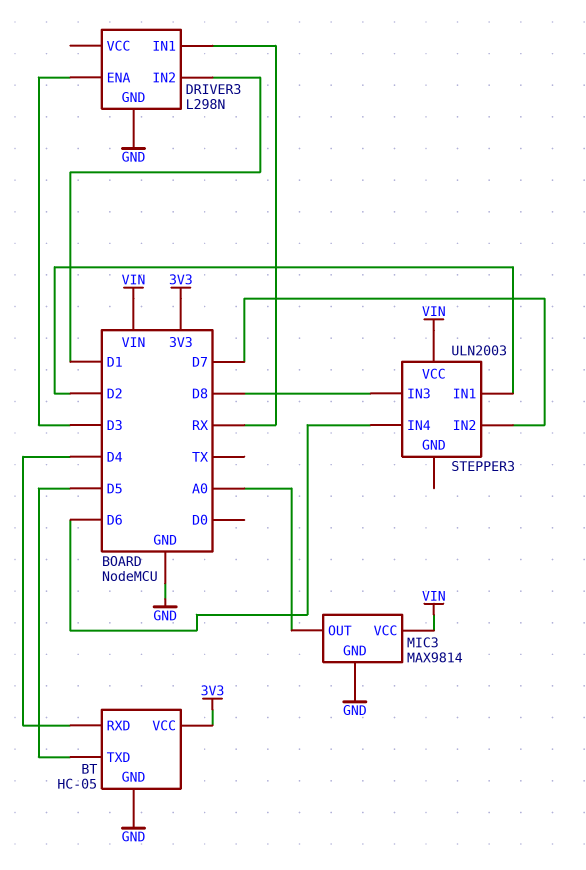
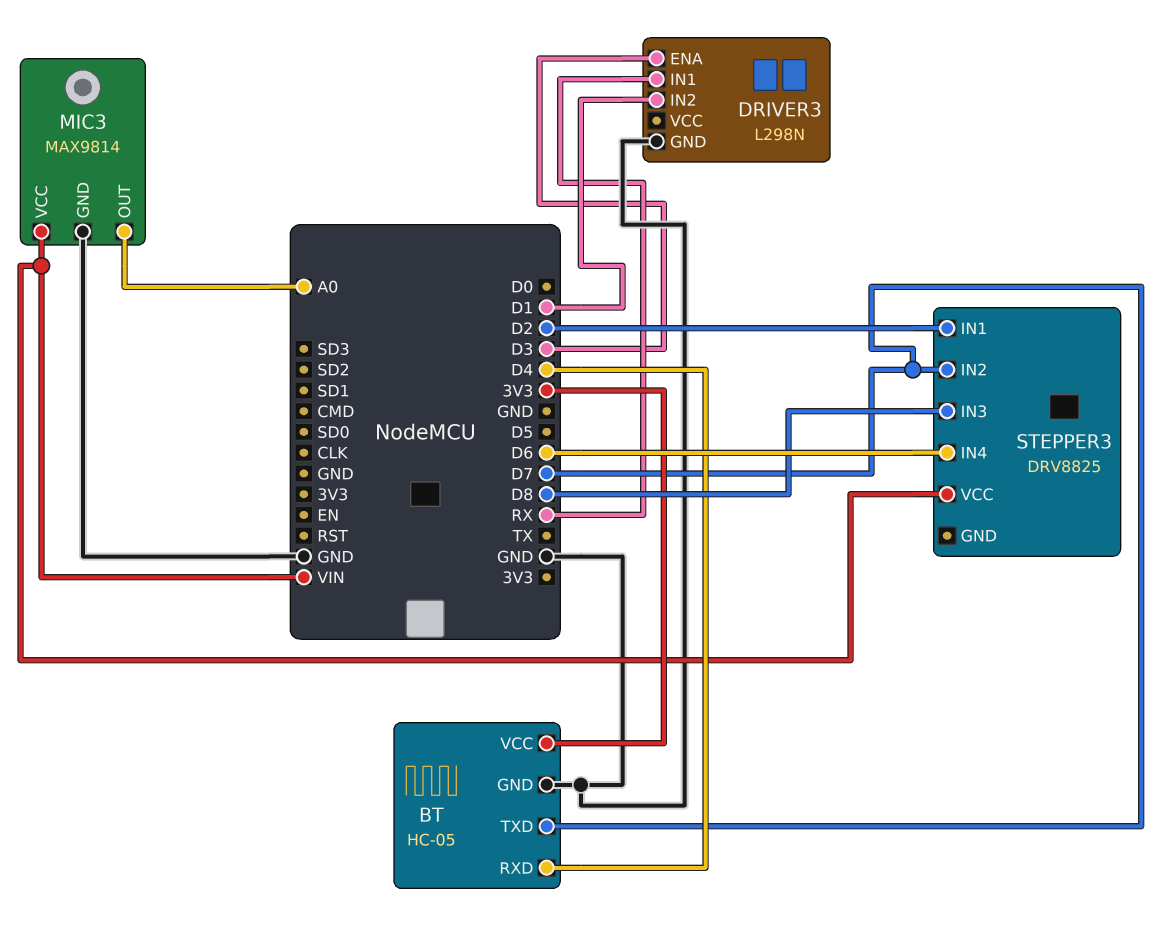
BT pin TXD: D5 -> D7
STEPPER3: ULN2003 -> DRV8825

